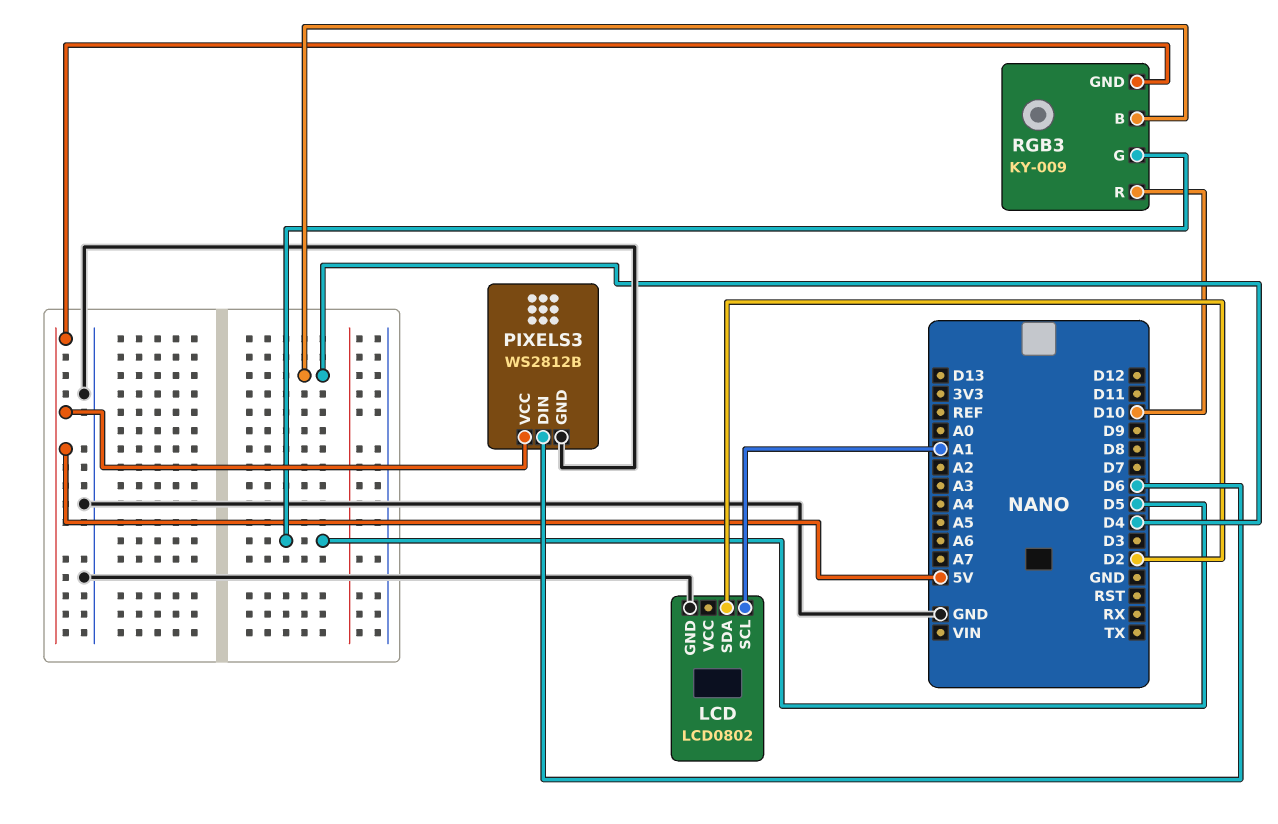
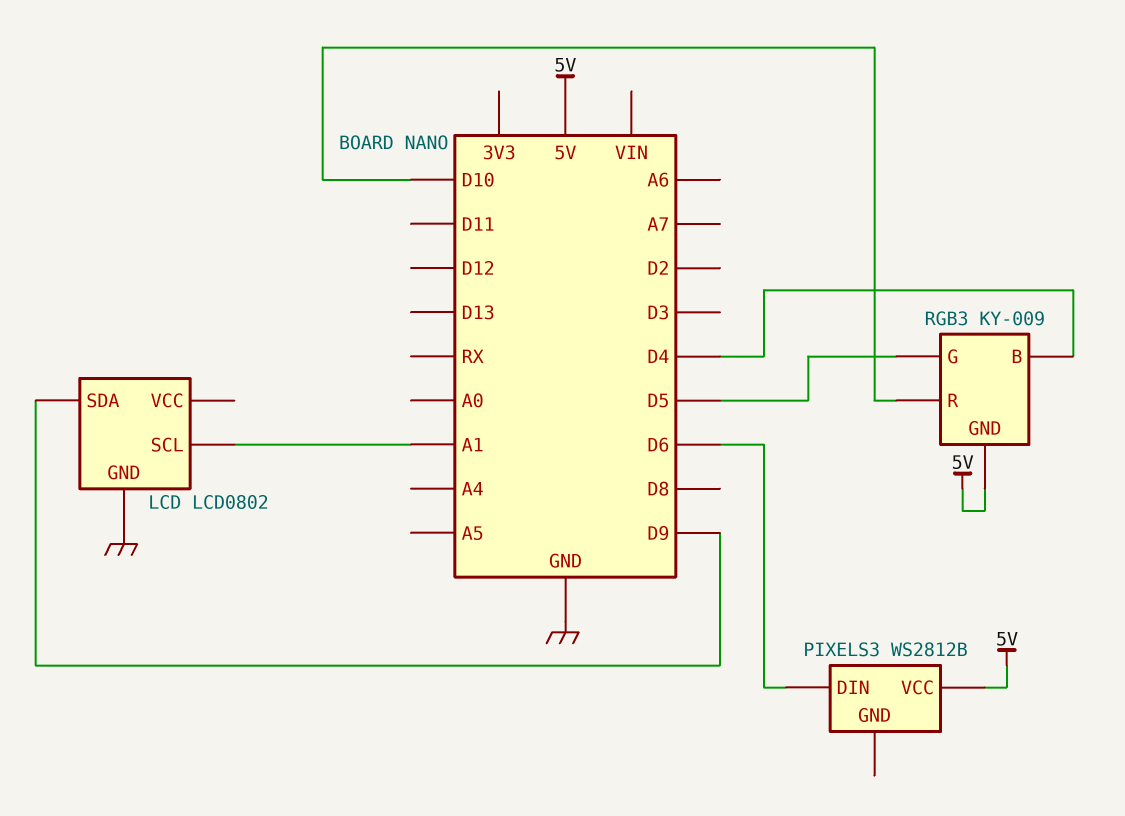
LCD pin SDA: D2 -> D9
PIXELS3 pin GND: GND -> none

